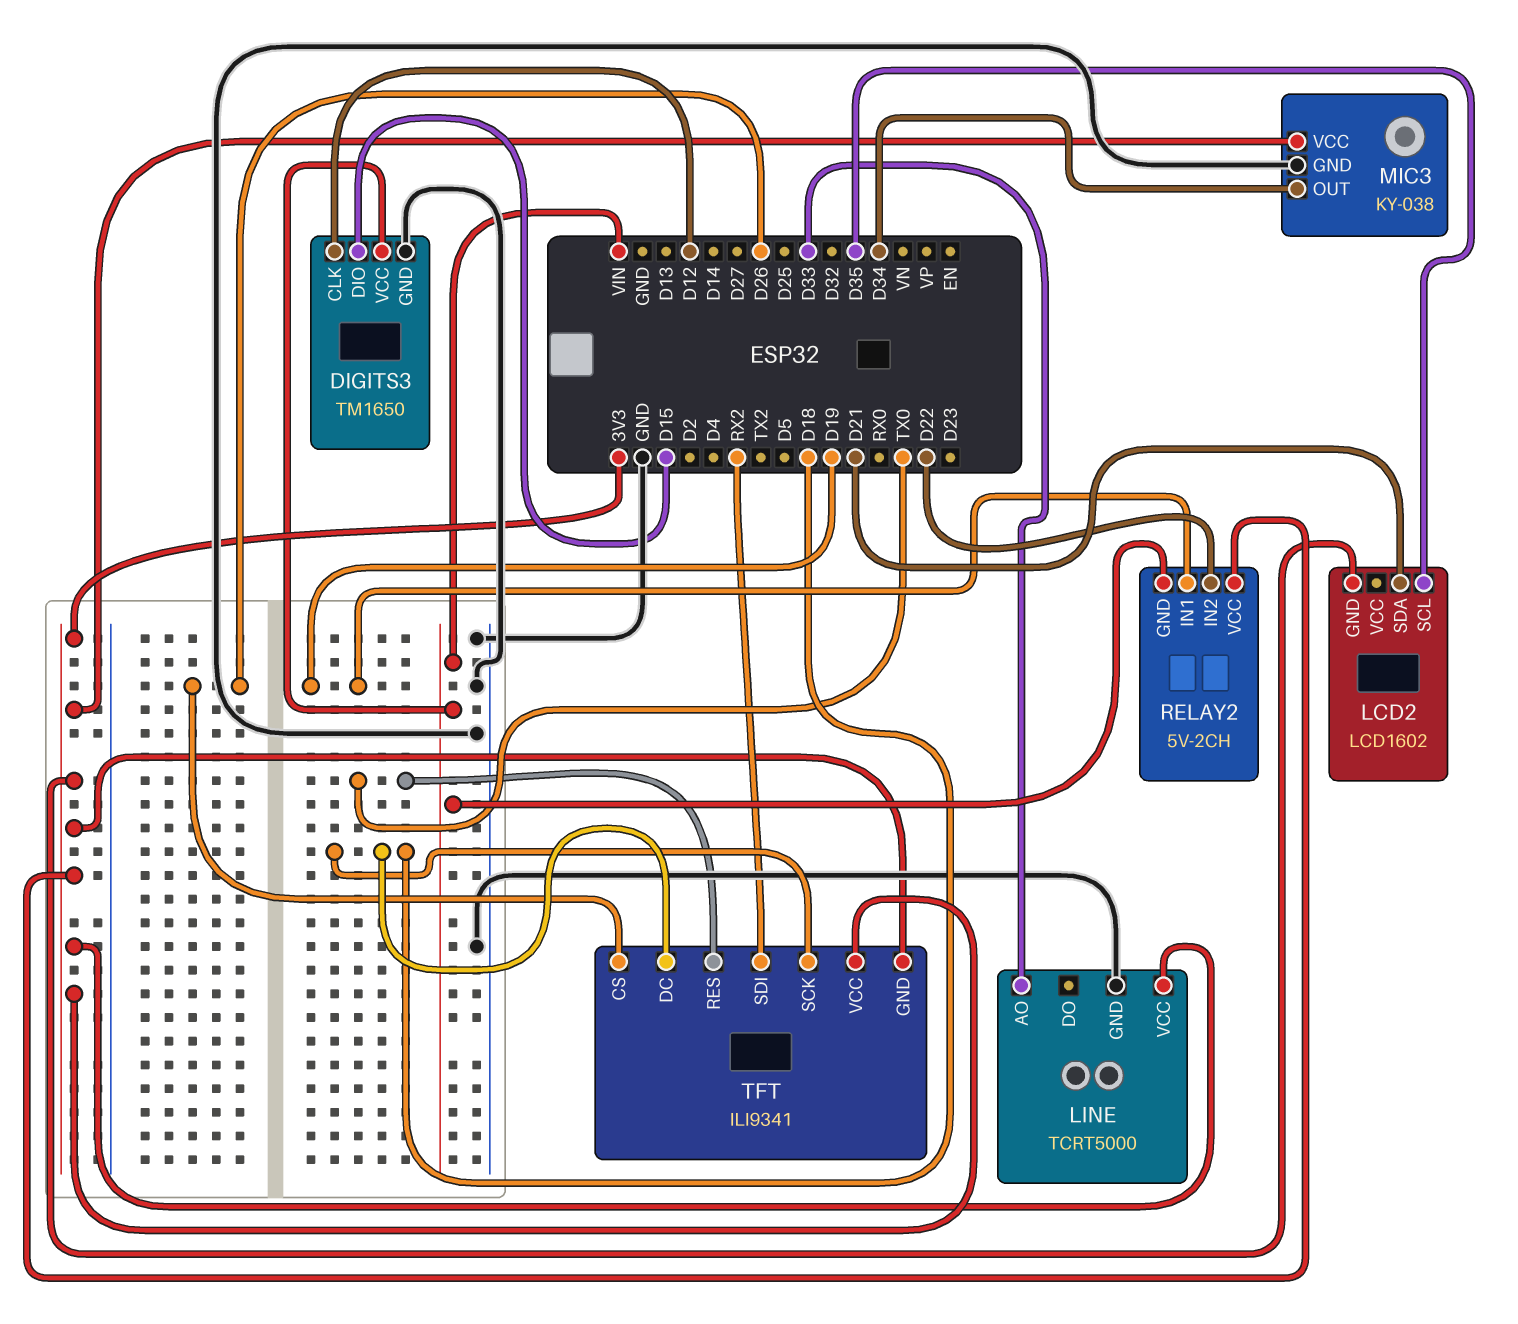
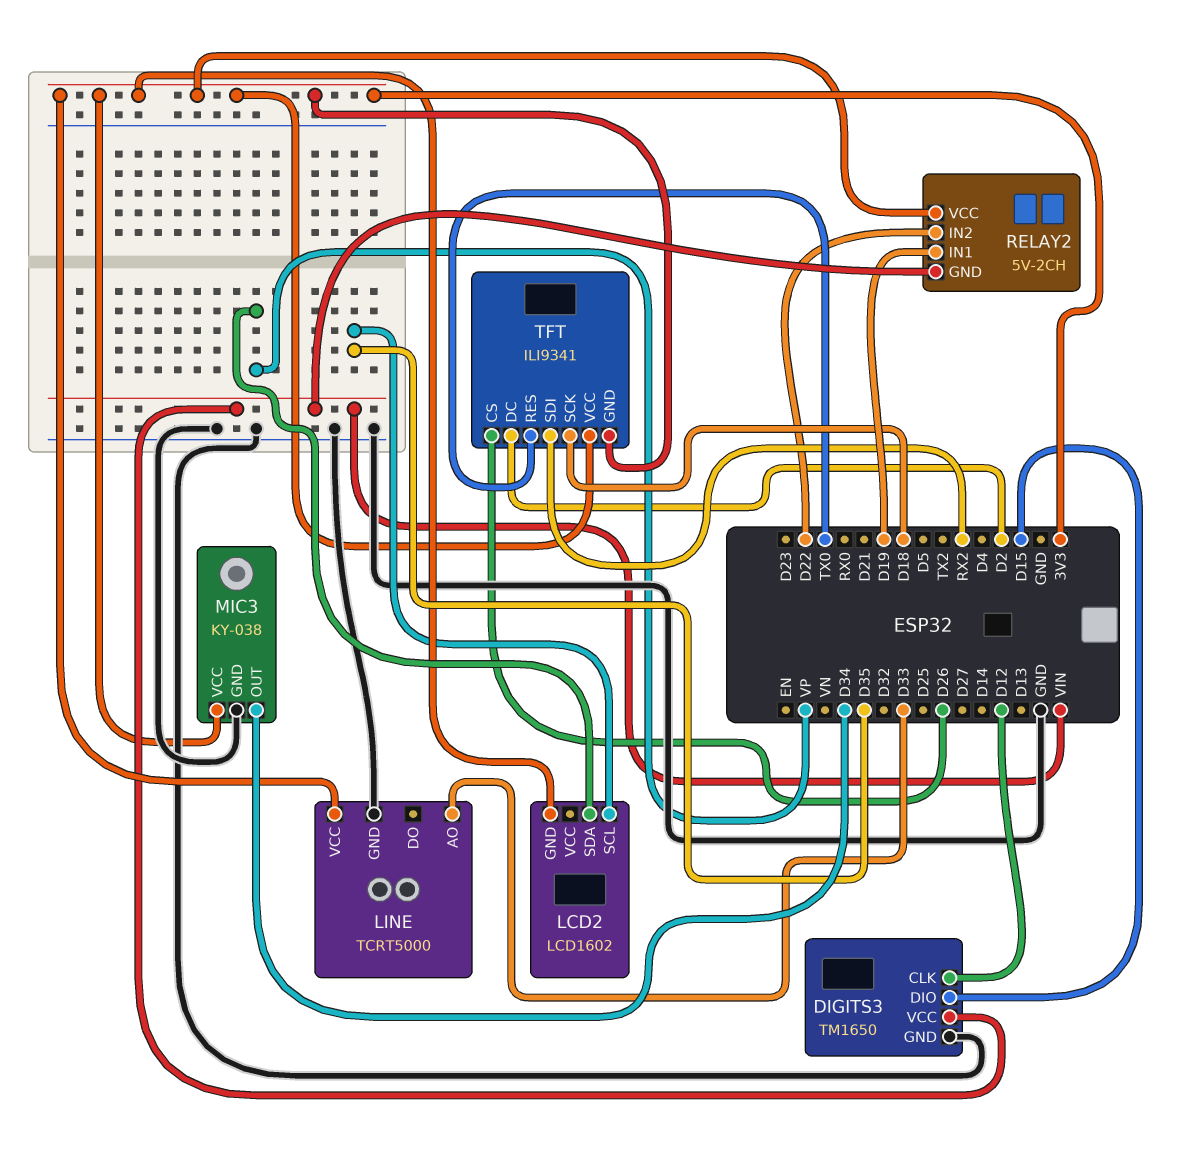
LCD2 pin SDA: D21 -> VP
TFT pin DC: D18 -> D2

